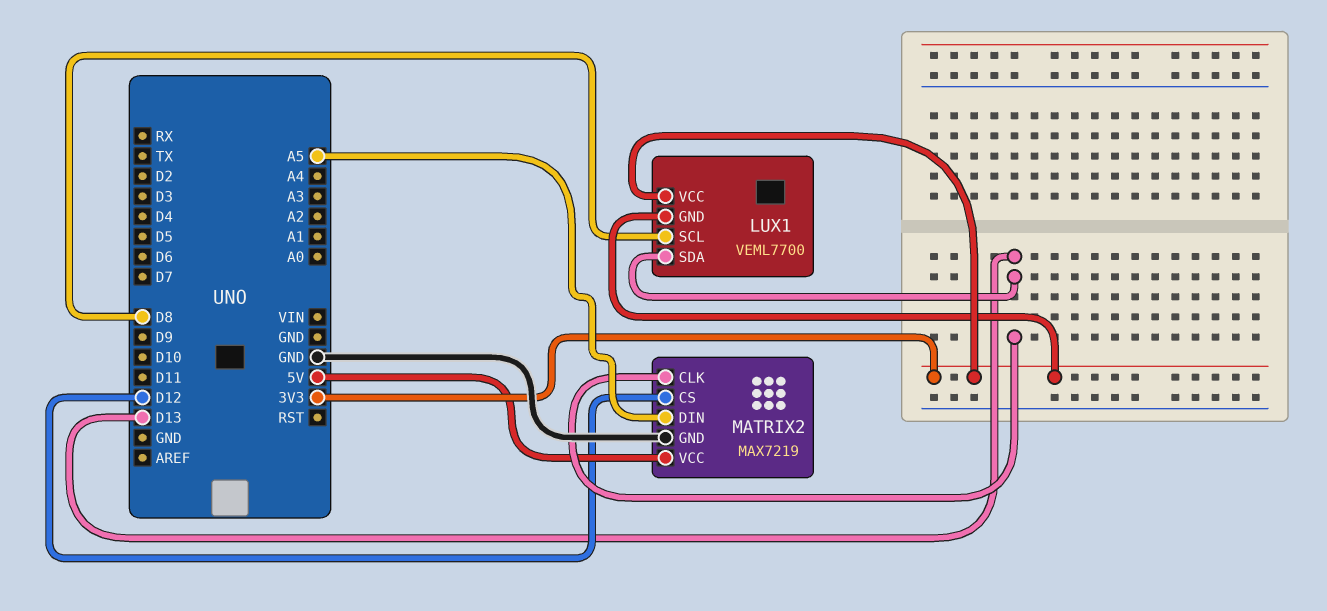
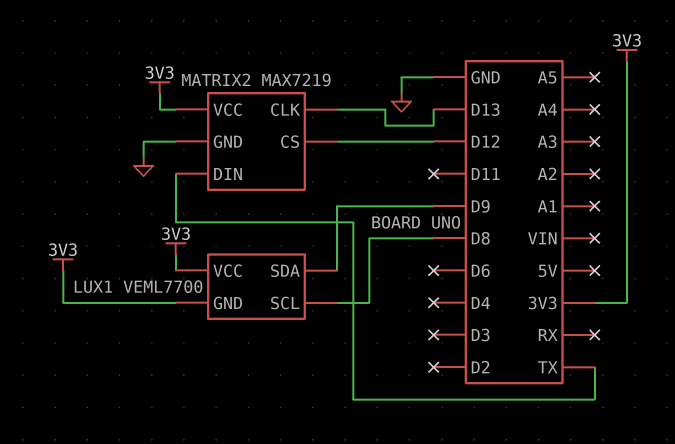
LUX1 pin SDA: D13 -> D9
MATRIX2 pin DIN: A5 -> TX
MATRIX2 pin VCC: 5V -> 3V3

